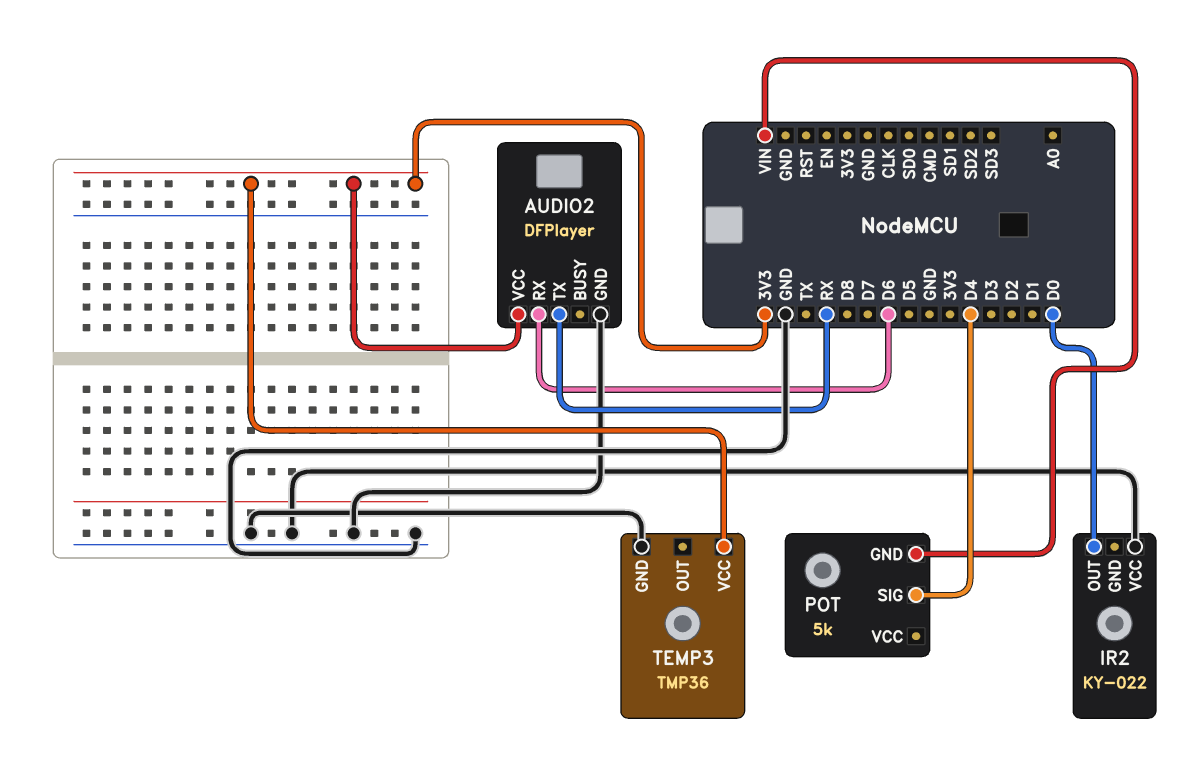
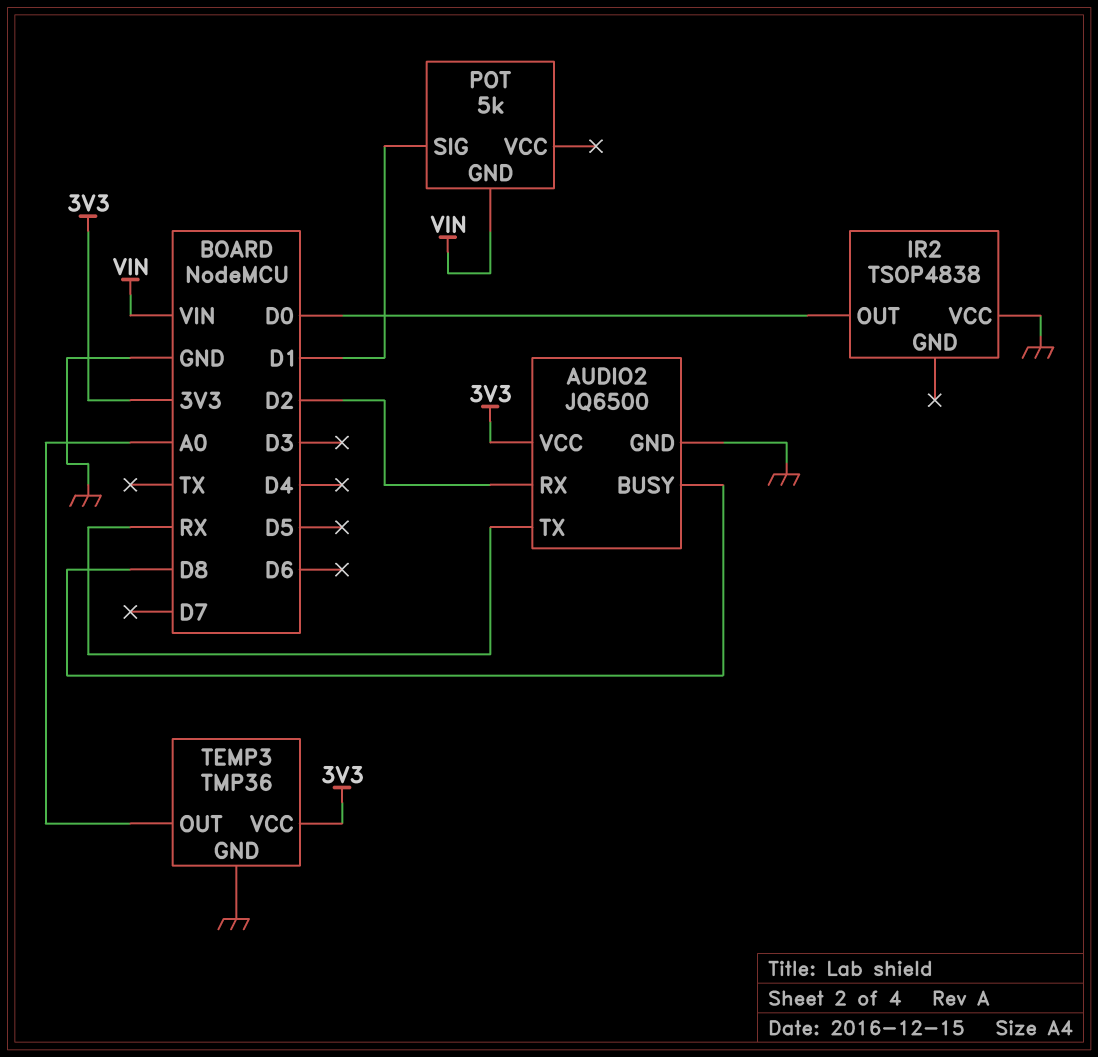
AUDIO2: DFPlayer -> JQ6500
AUDIO2 pin BUSY: none -> D8
AUDIO2 pin RX: D6 -> D2
IR2: KY-022 -> TSOP4838
POT pin SIG: D4 -> D1
TEMP3 pin OUT: none -> A0

